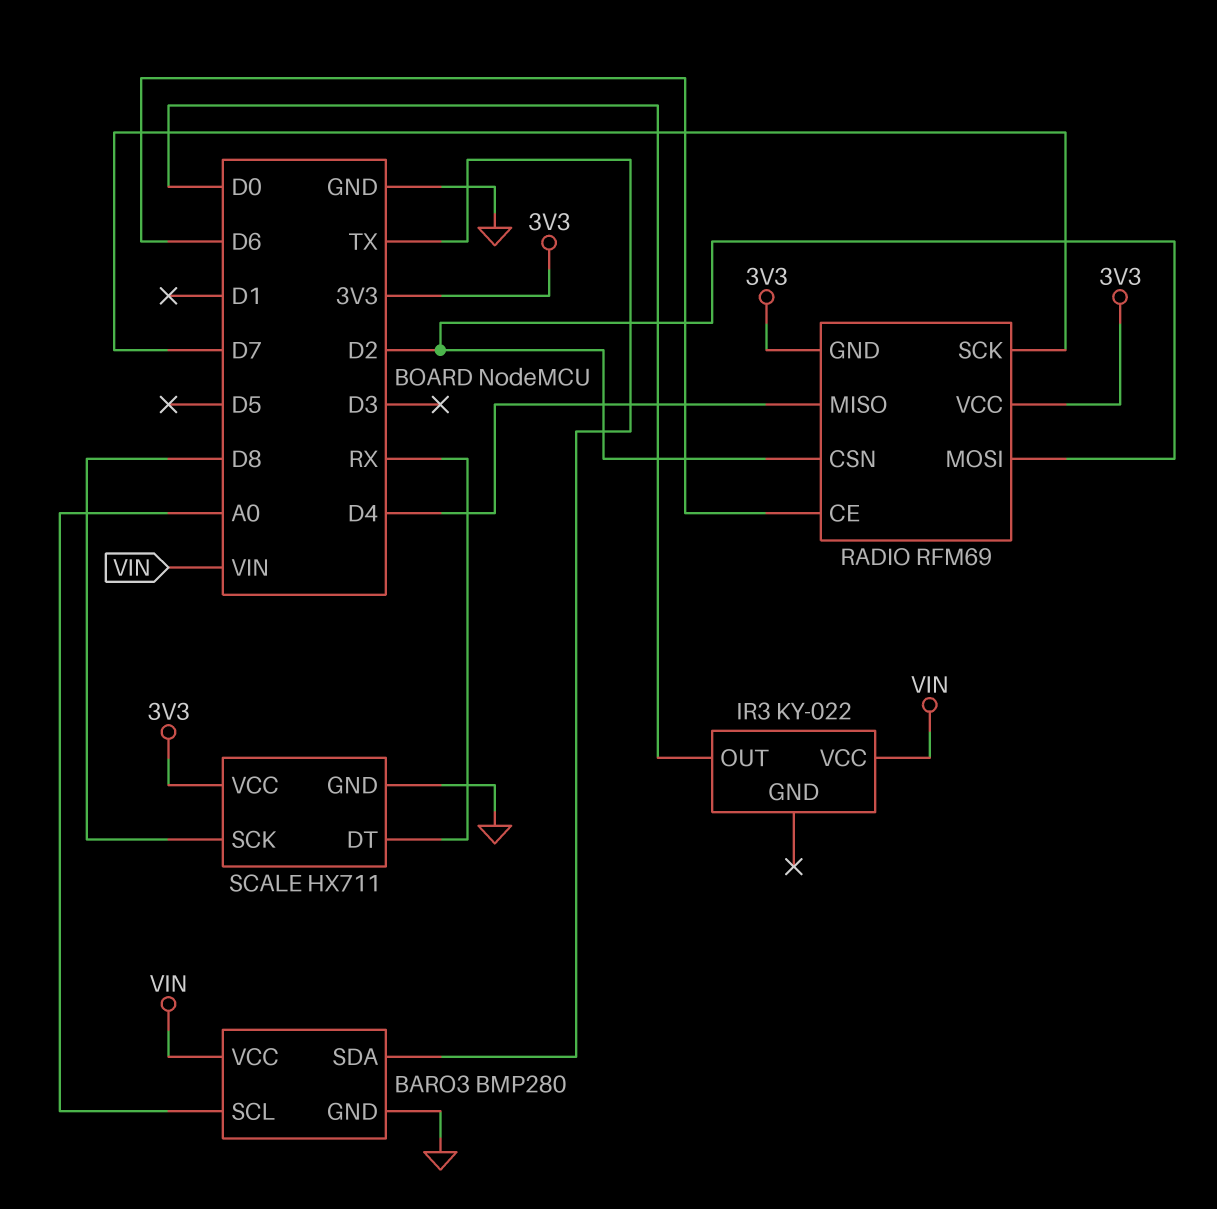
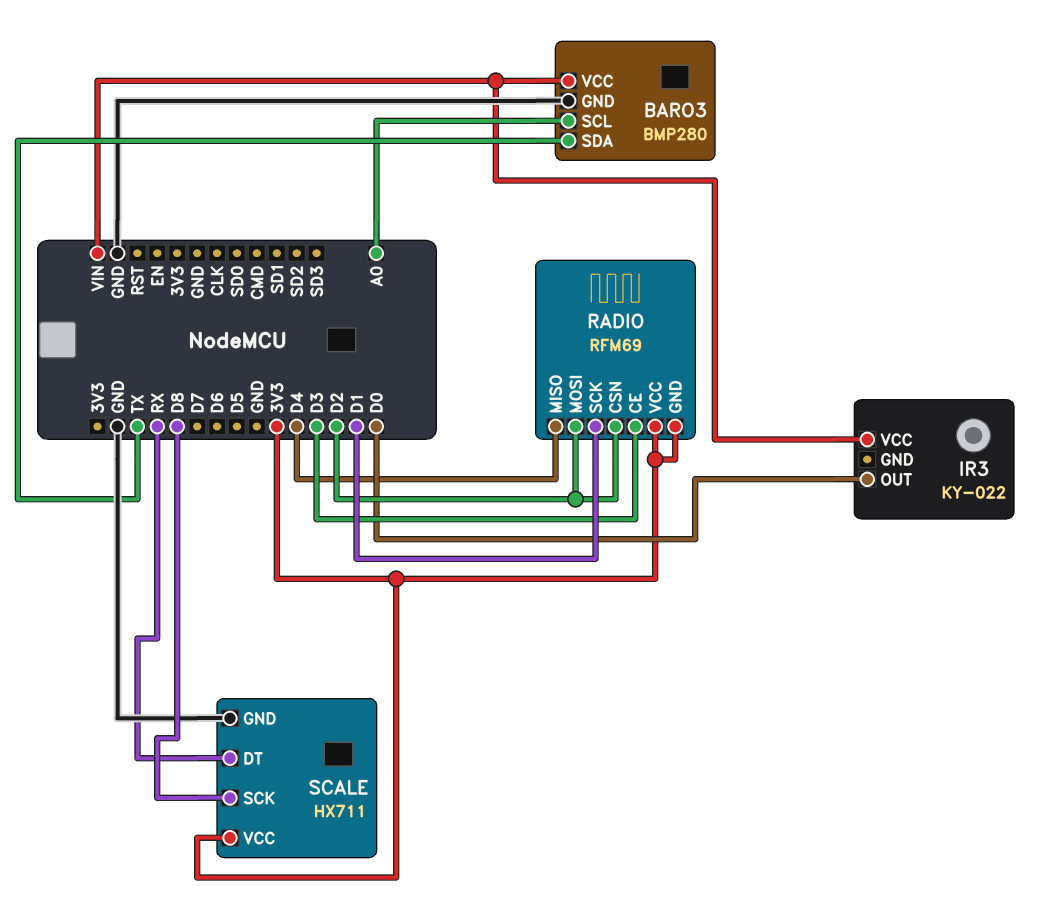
RADIO pin CE: D6 -> D3
RADIO pin SCK: D7 -> D1

